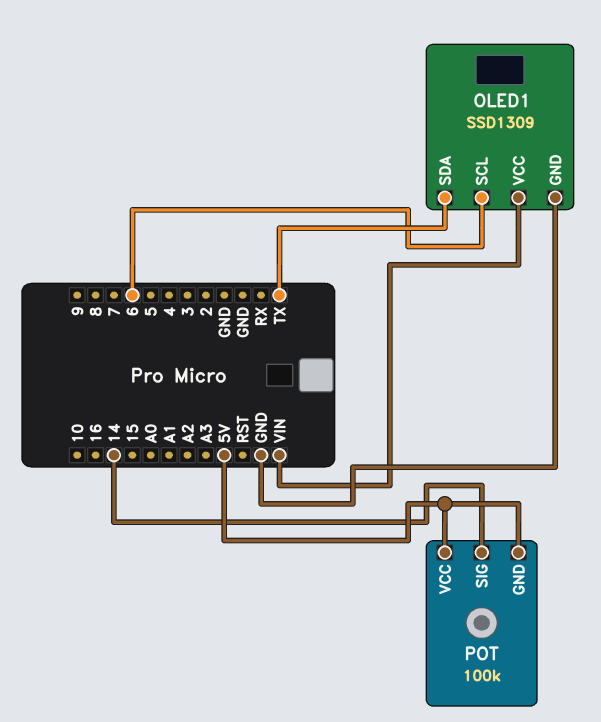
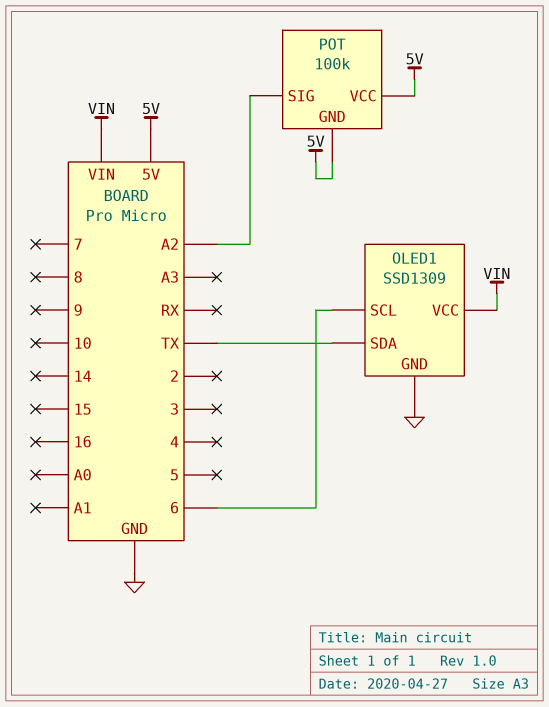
POT pin SIG: 14 -> A2

